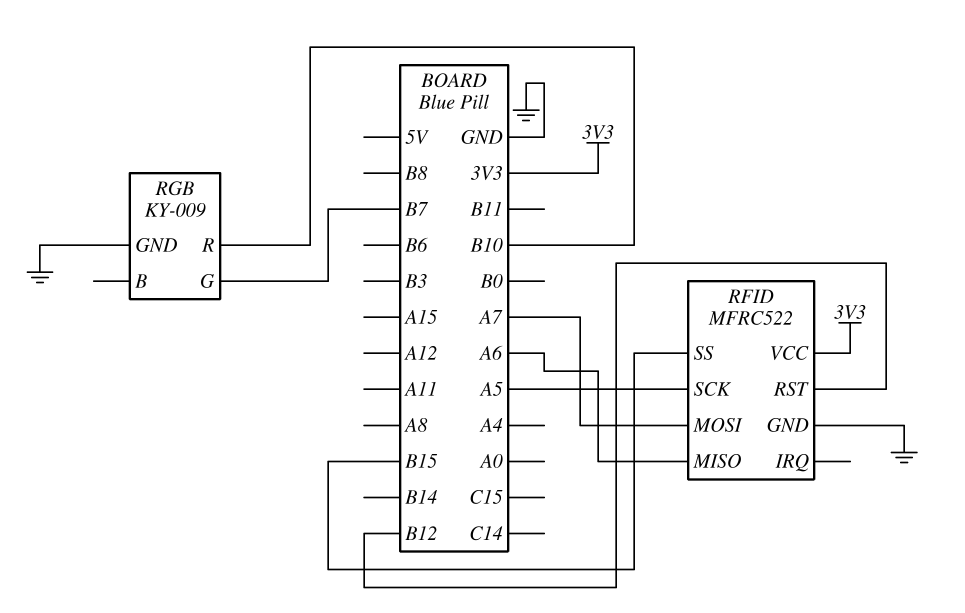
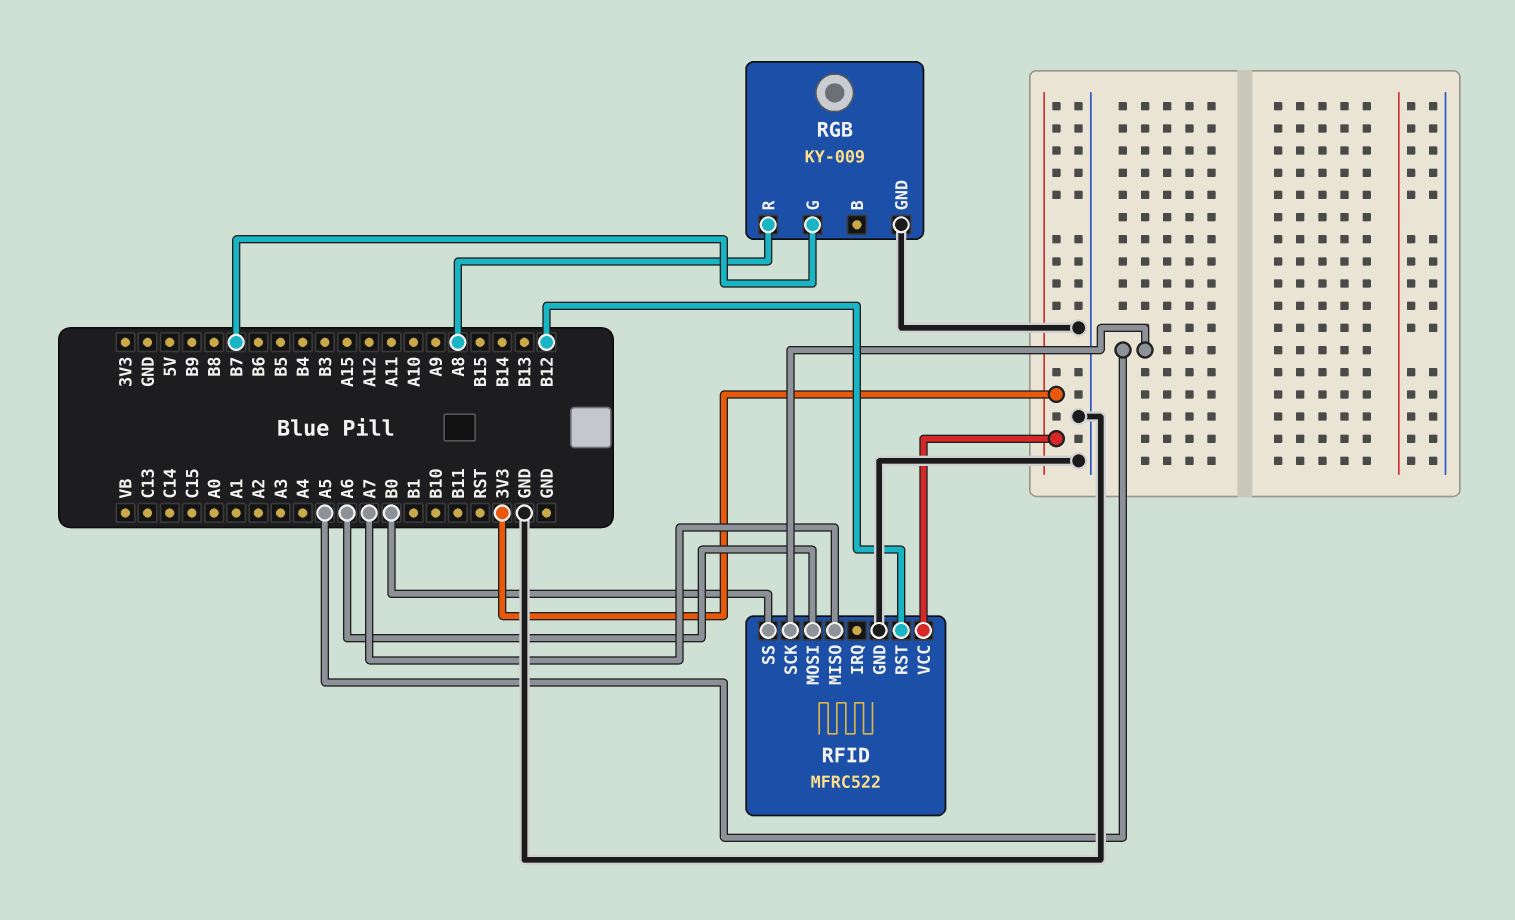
RFID pin MISO: A6 -> A7
RFID pin MOSI: A7 -> A6
RFID pin SS: B15 -> B0
RGB pin R: B10 -> A8

